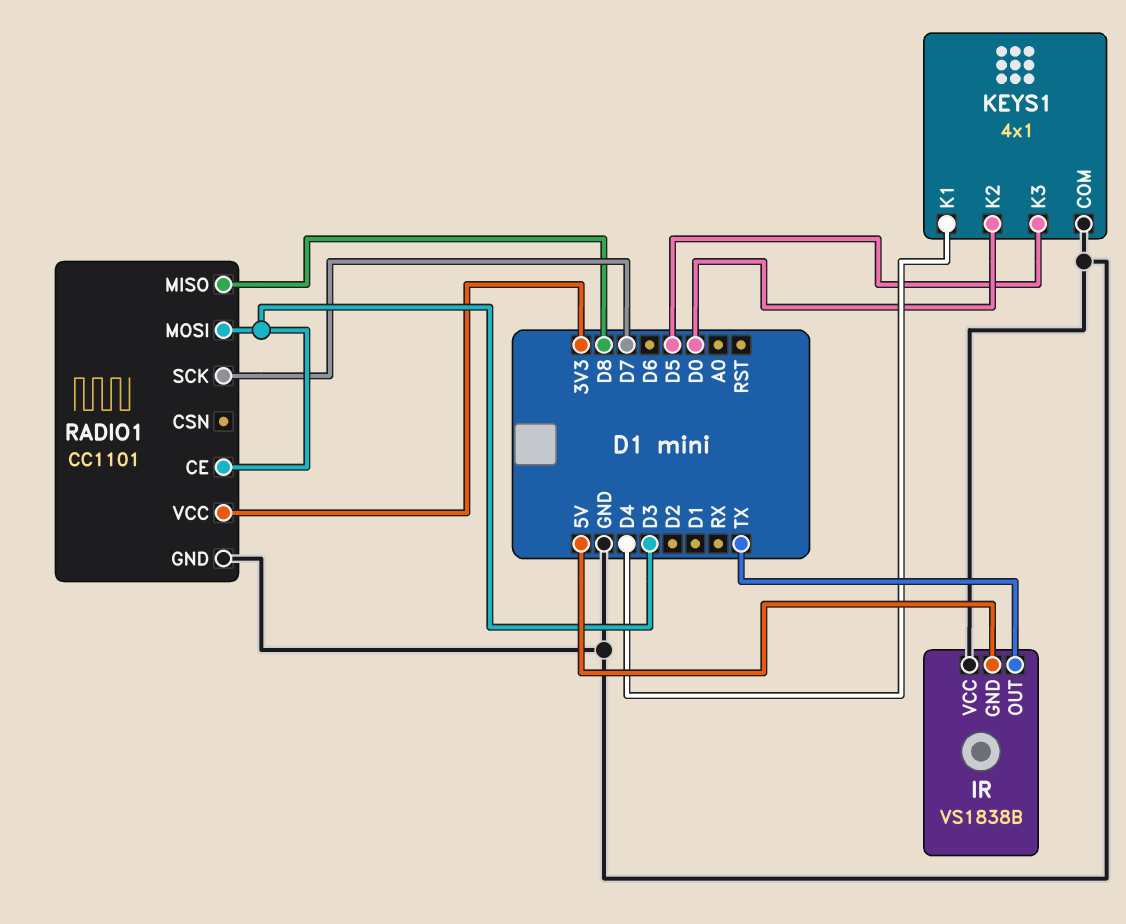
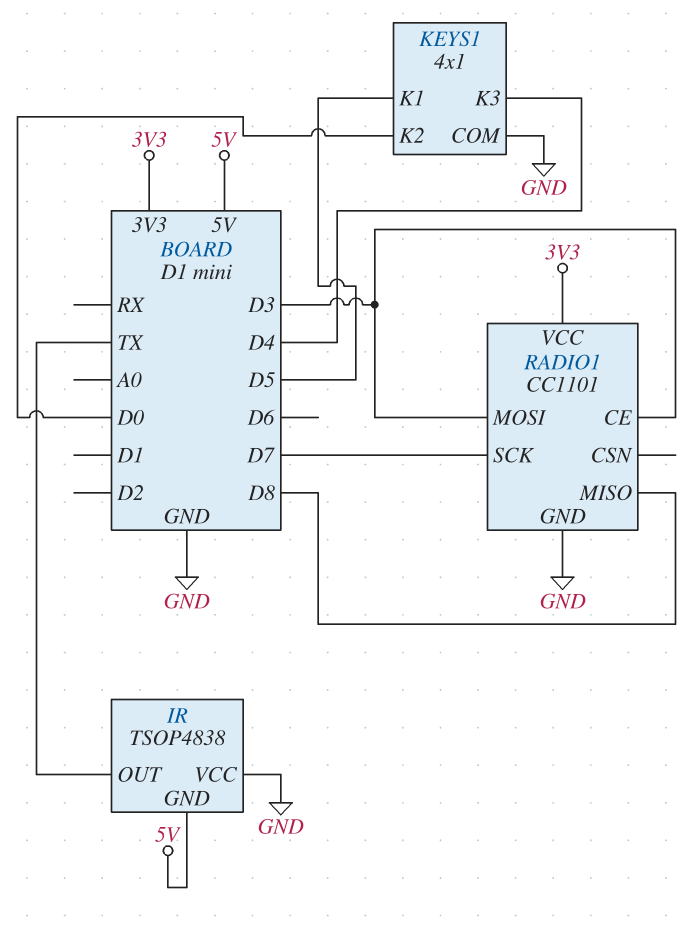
IR: VS1838B -> TSOP4838
KEYS1 pin K1: D4 -> D5
KEYS1 pin K3: D5 -> D4

